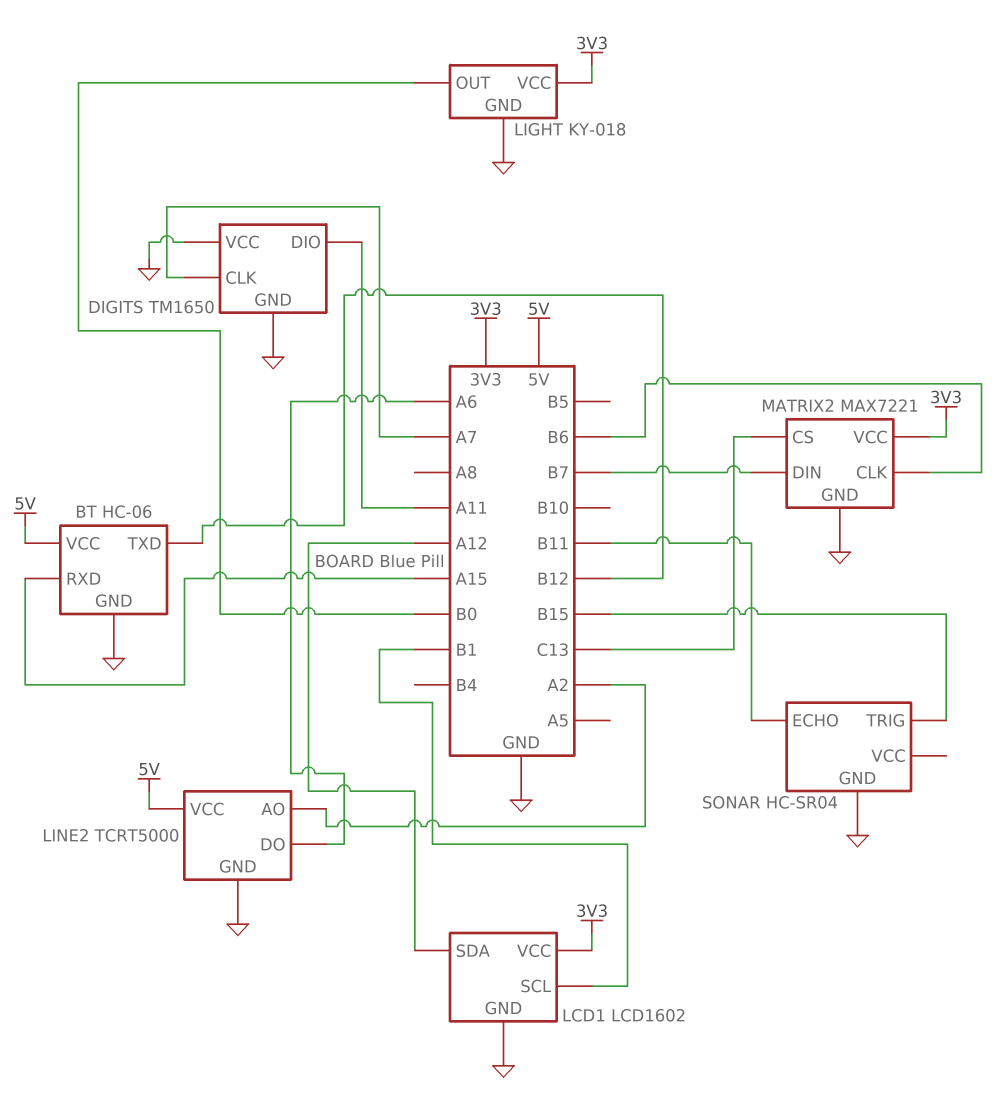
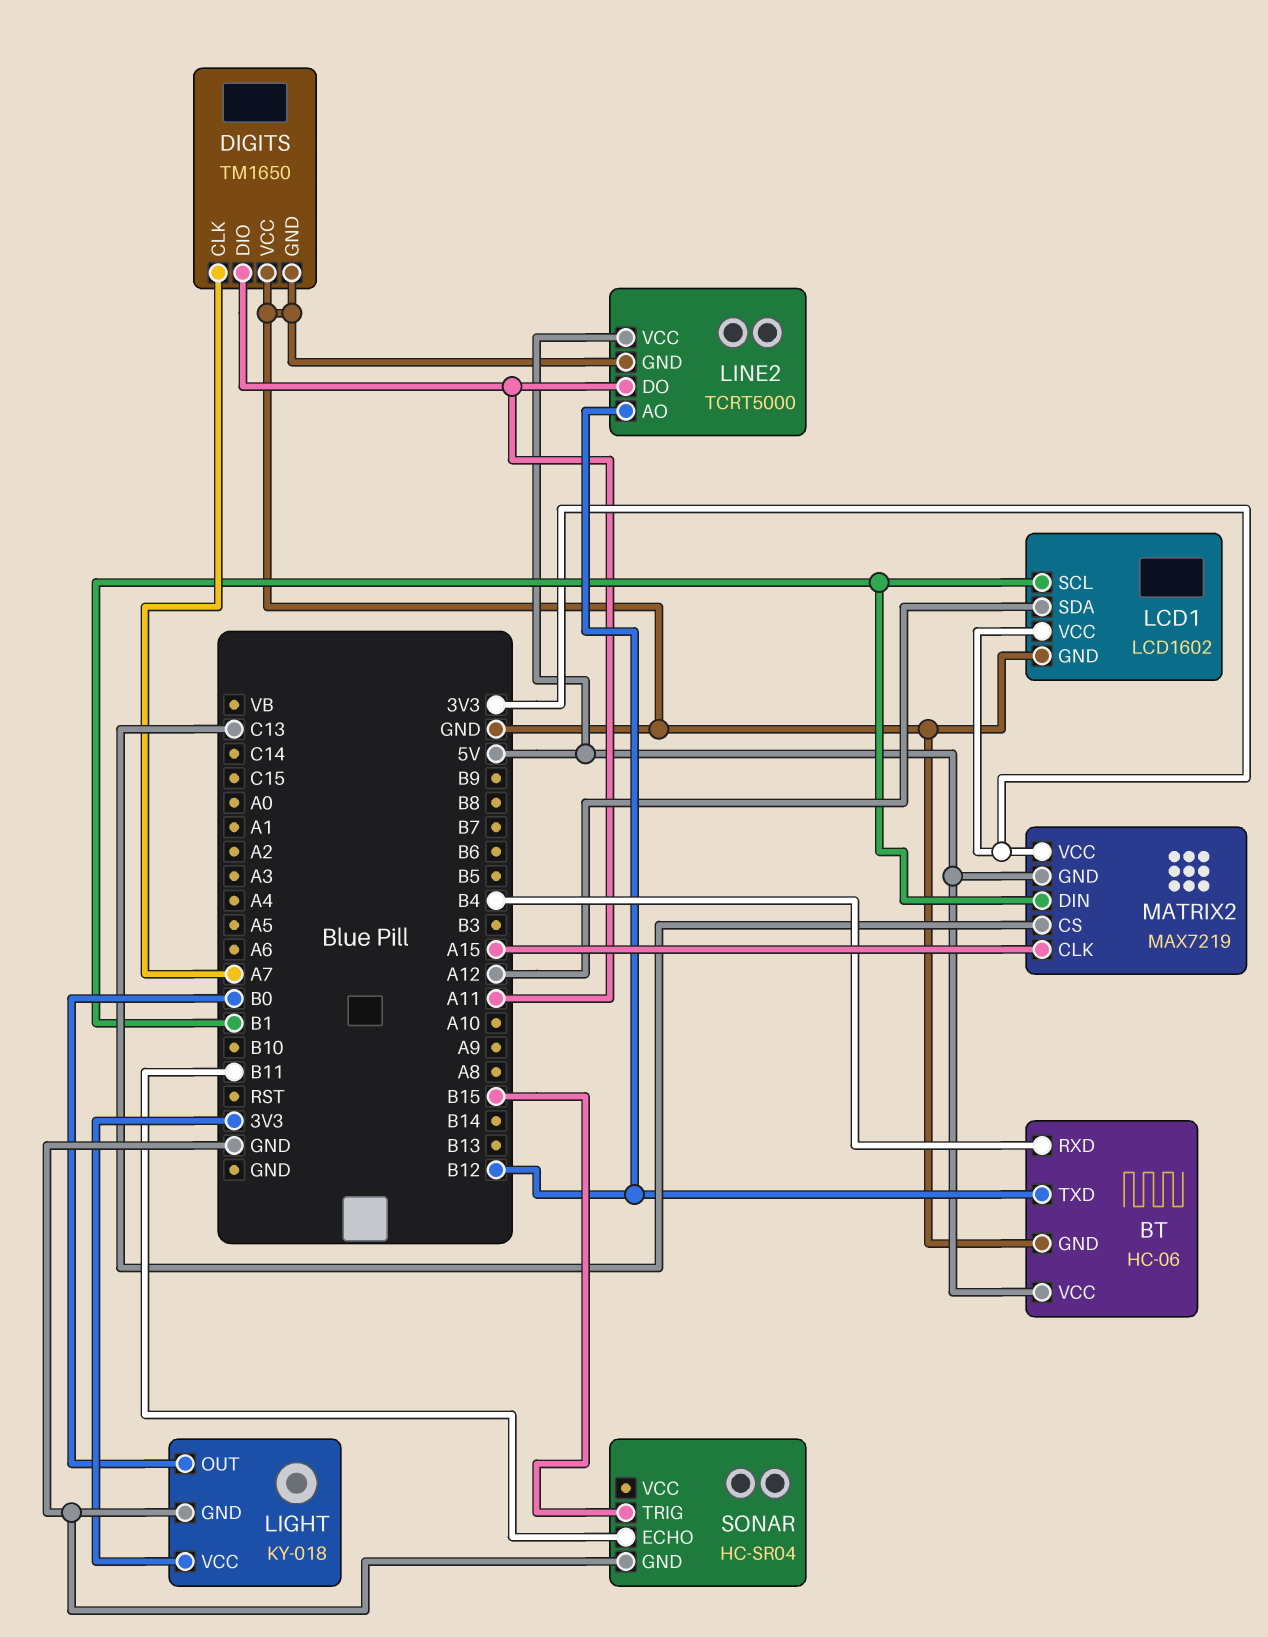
BT pin RXD: A15 -> B4
LINE2 pin AO: A2 -> B12
LINE2 pin DO: A6 -> A11
MATRIX2: MAX7221 -> MAX7219
MATRIX2 pin CLK: B6 -> A15
MATRIX2 pin DIN: B7 -> B1
MATRIX2 pin GND: GND -> 5V

